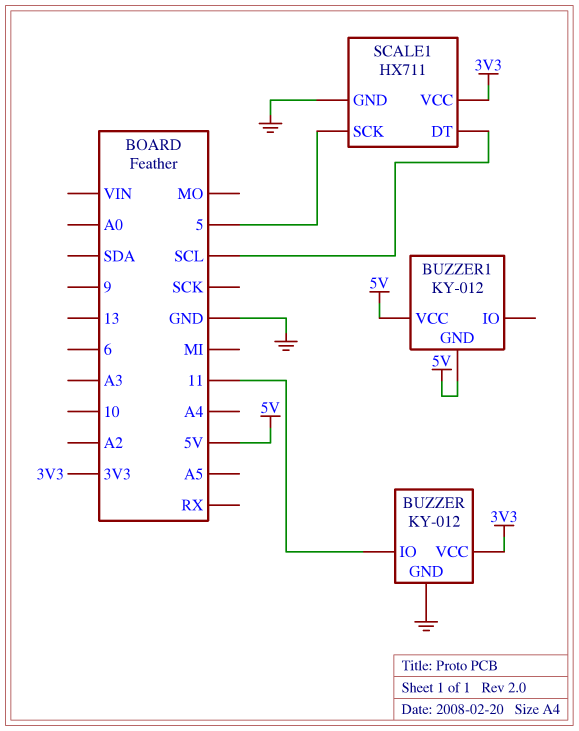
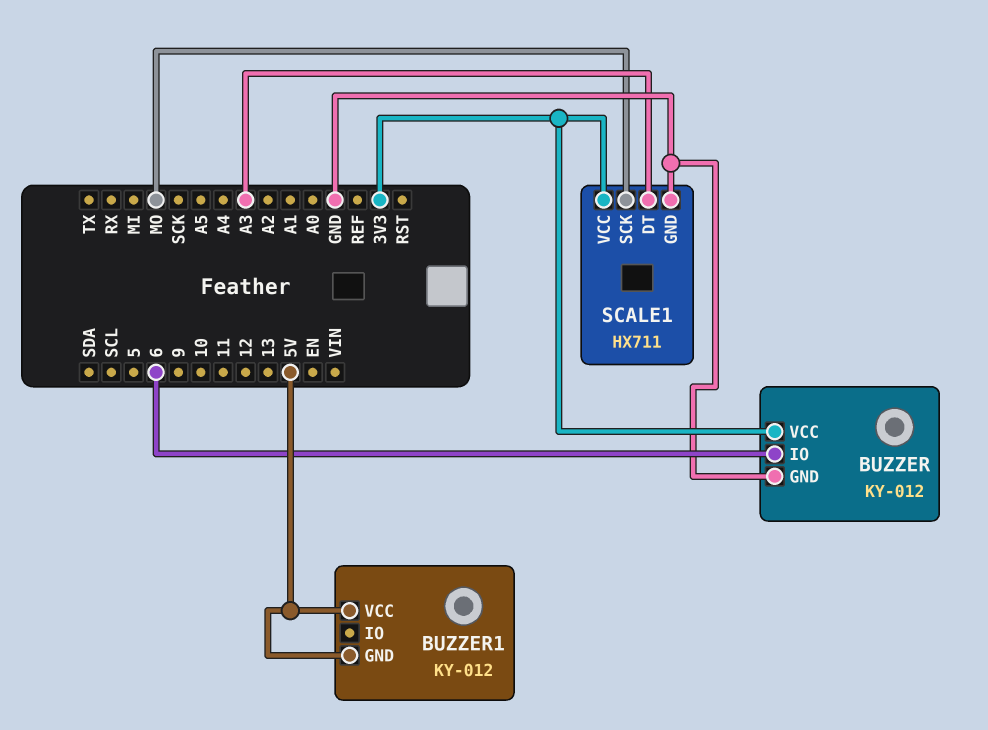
BUZZER pin IO: 11 -> 6
SCALE1 pin DT: SCL -> A3
SCALE1 pin SCK: 5 -> MO

